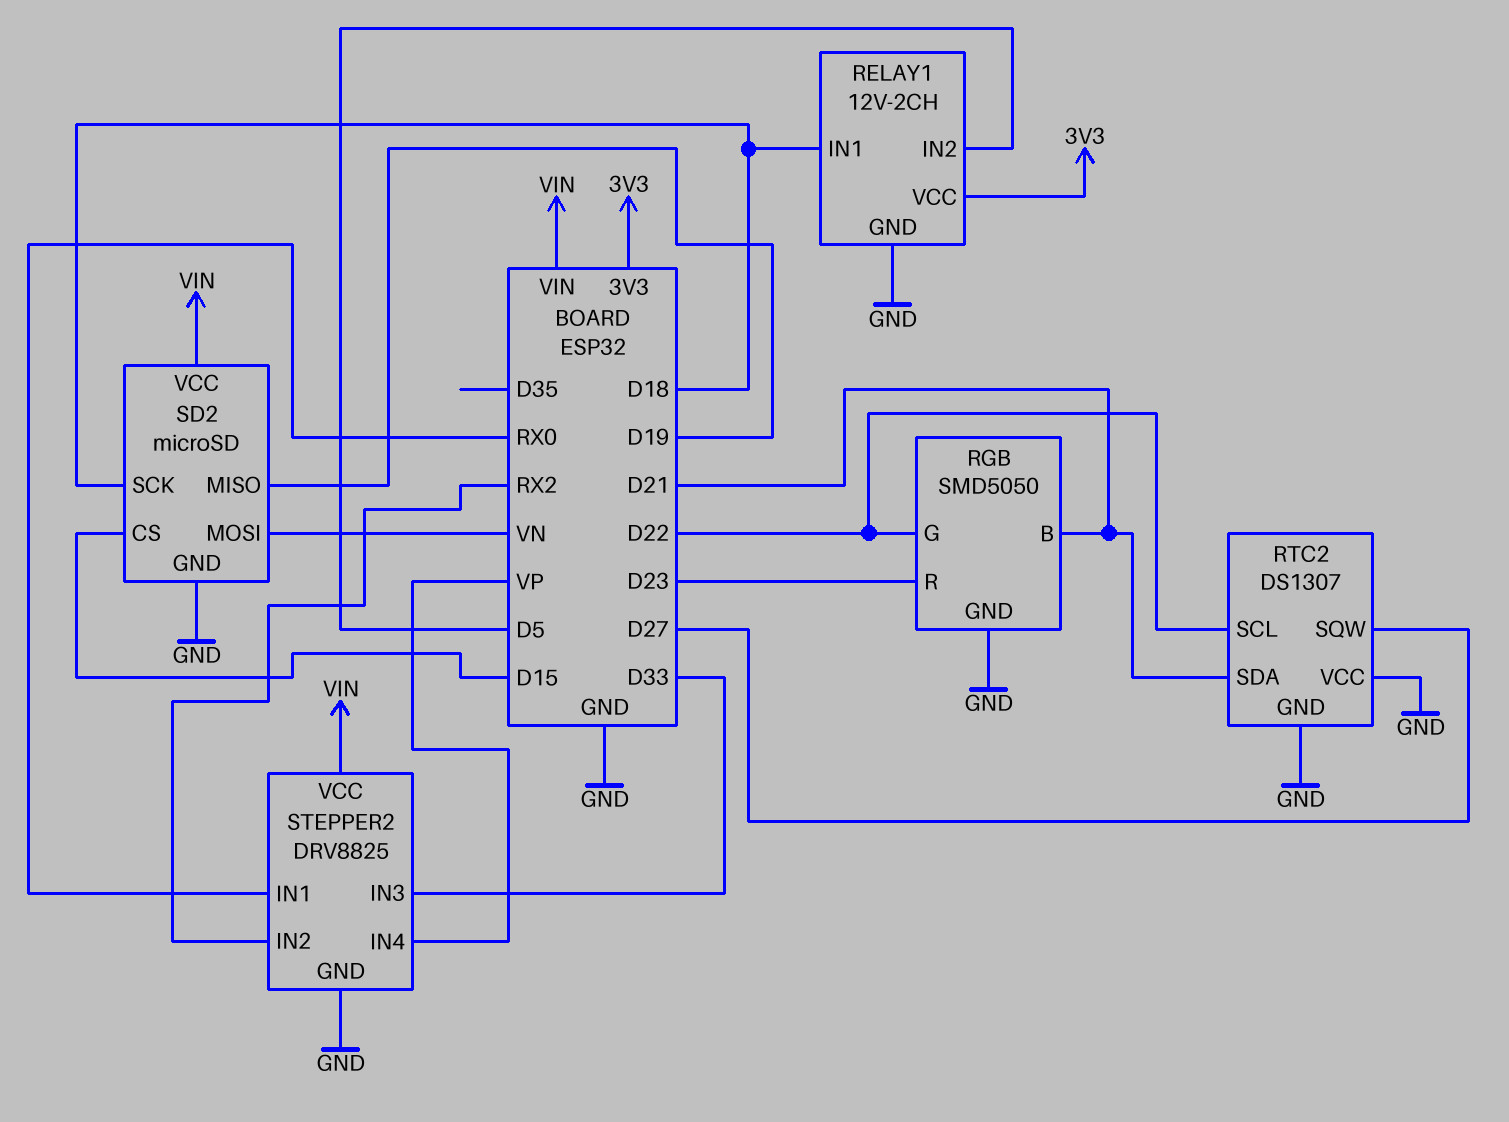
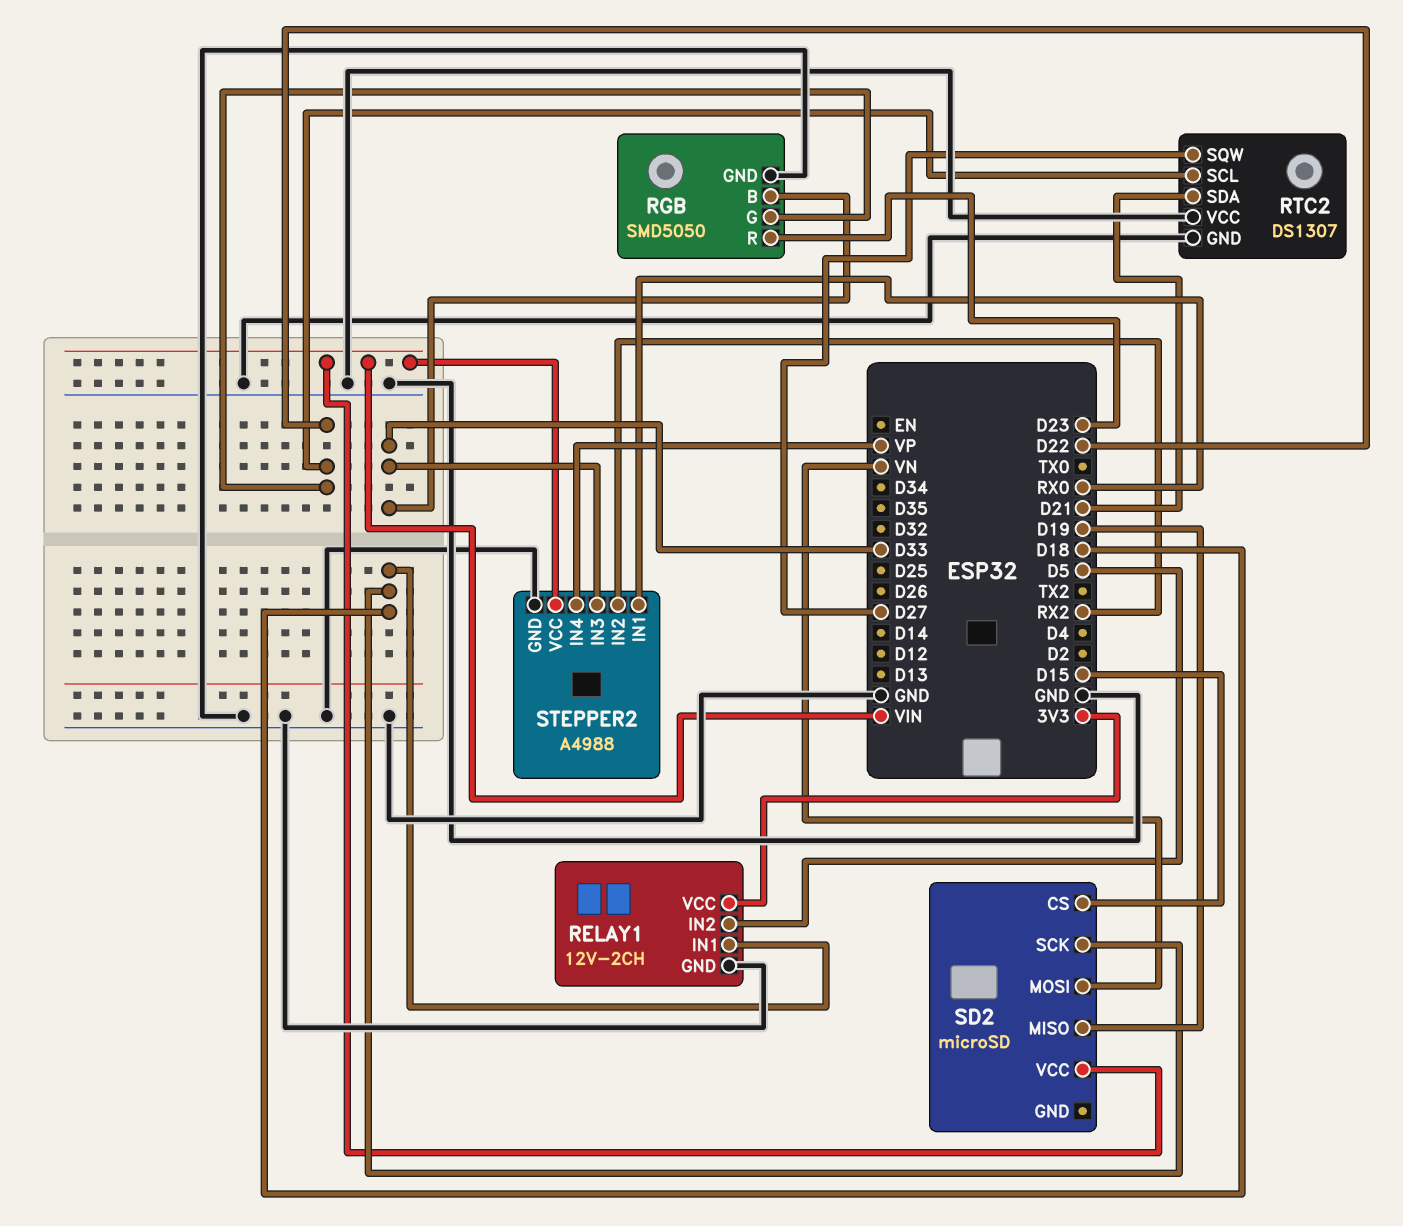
RGB pin B: D21 -> D33
SD2 pin GND: GND -> none
STEPPER2: DRV8825 -> A4988

